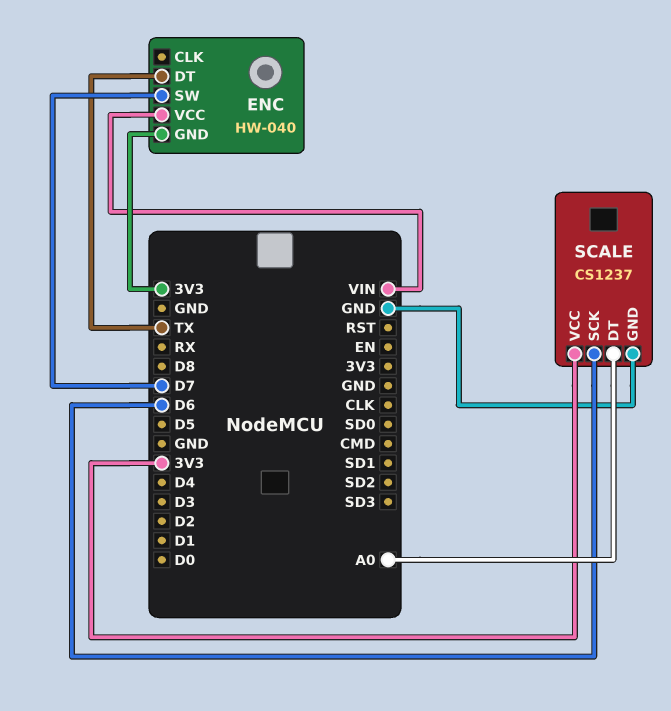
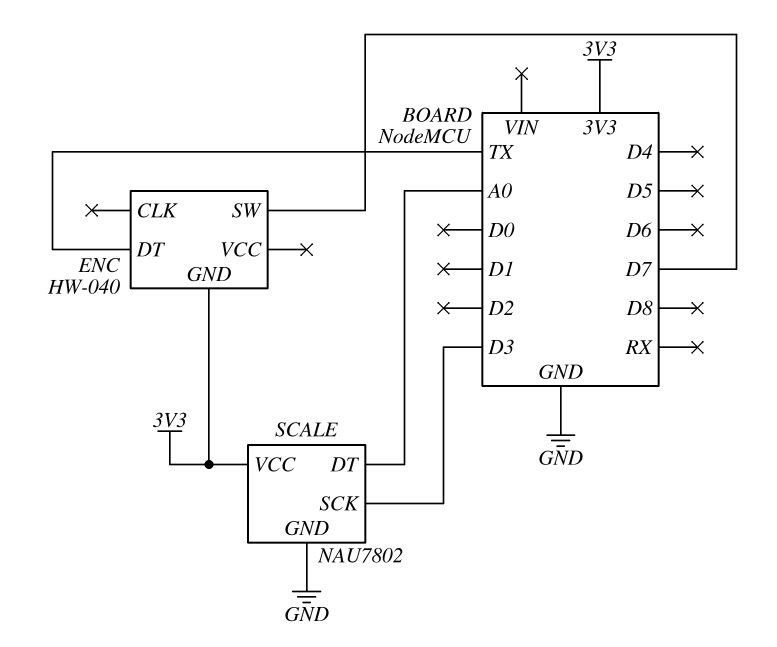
ENC pin VCC: VIN -> none
SCALE: CS1237 -> NAU7802
SCALE pin SCK: D6 -> D3

